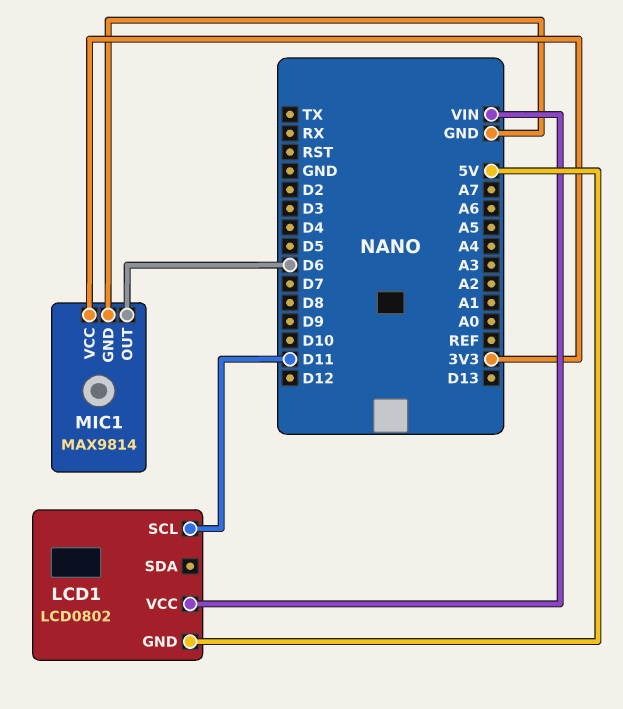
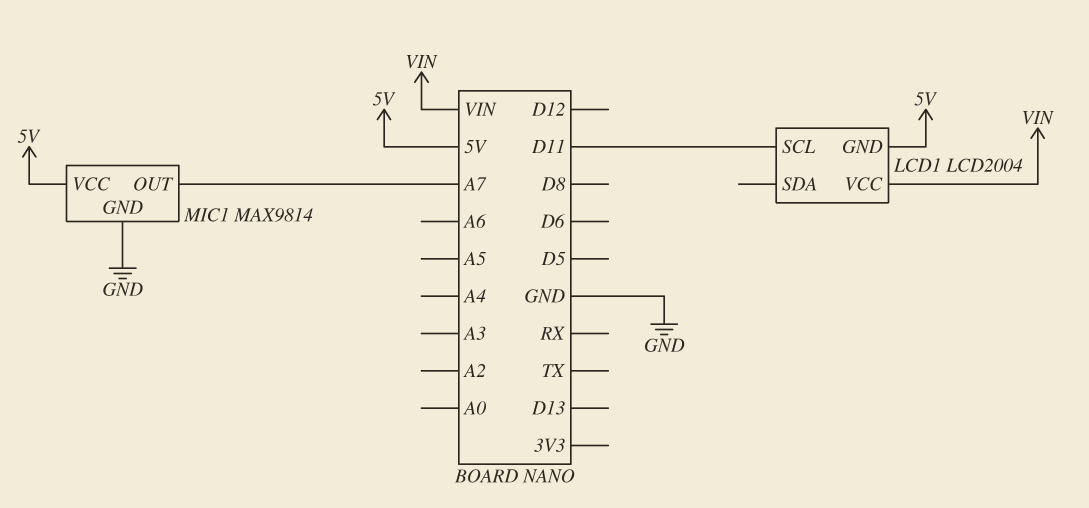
LCD1: LCD0802 -> LCD2004
MIC1 pin OUT: D6 -> A7
MIC1 pin VCC: 3V3 -> 5V

